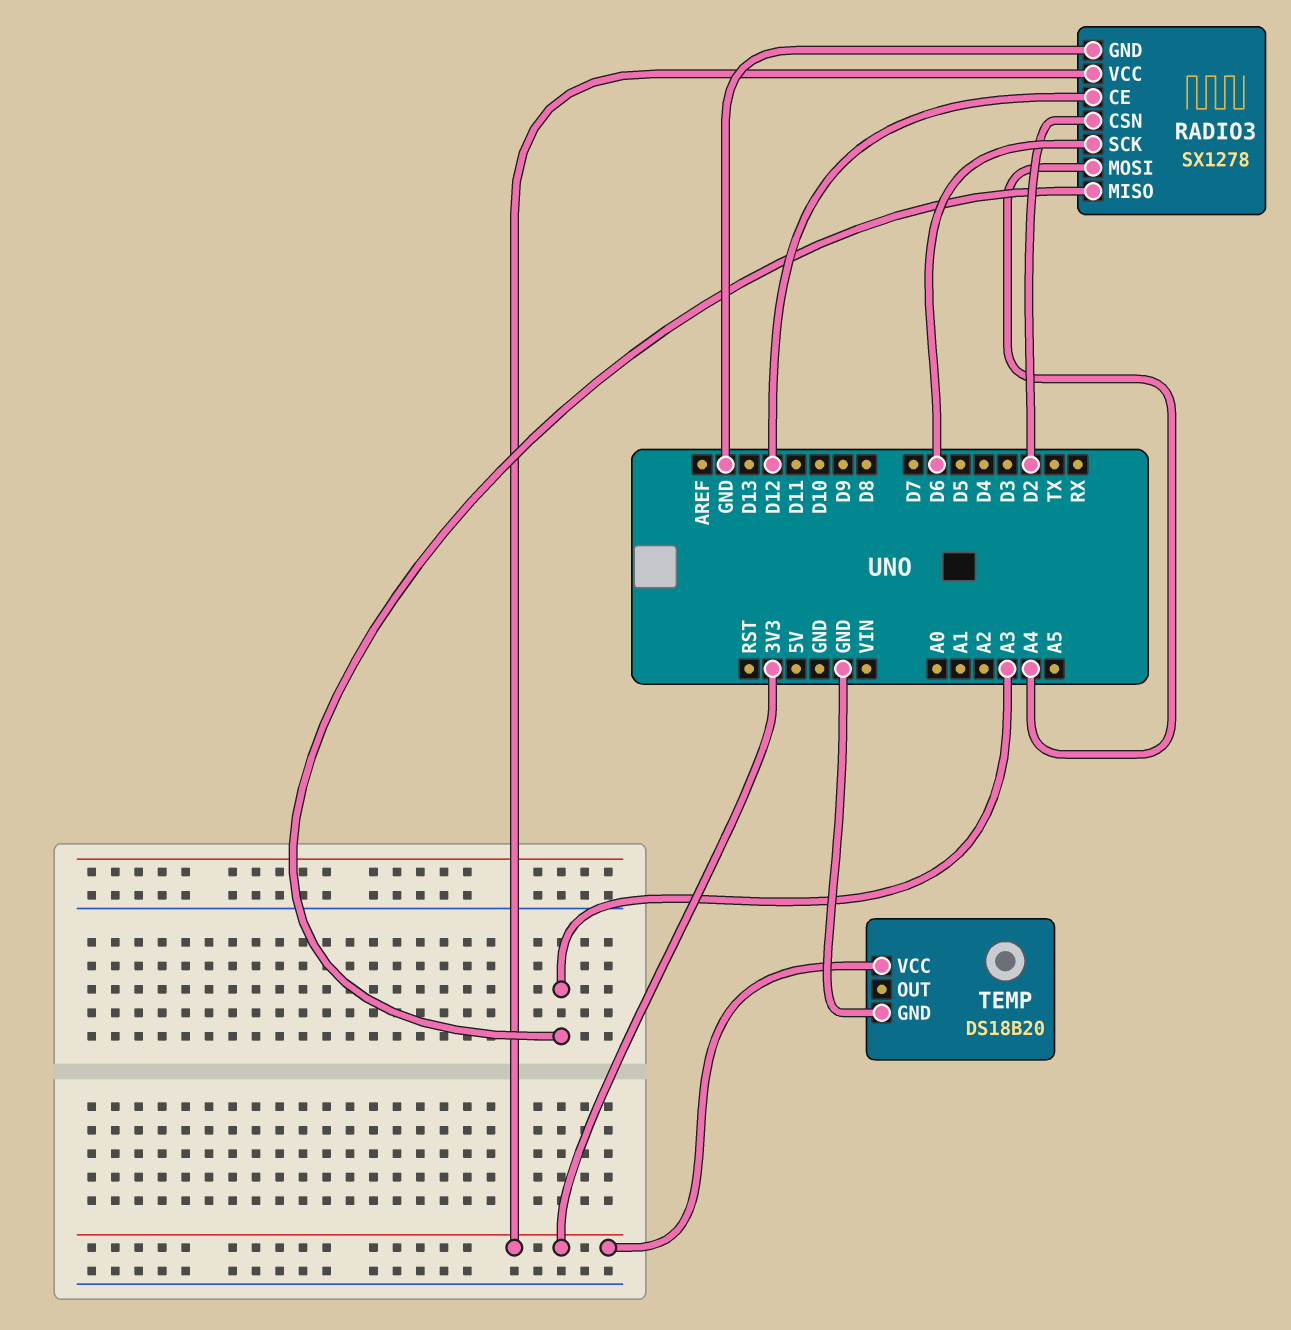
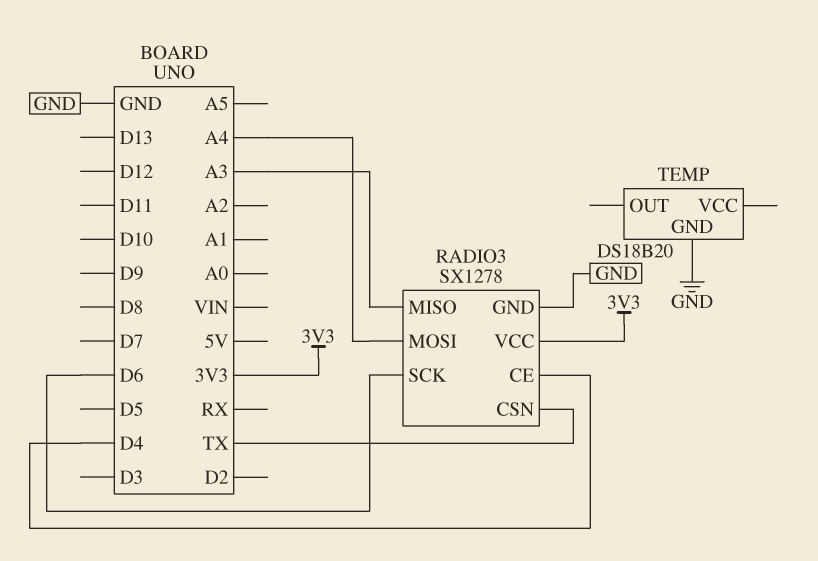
RADIO3 pin CE: D12 -> D4
RADIO3 pin CSN: D2 -> TX
TEMP pin VCC: 3V3 -> none

